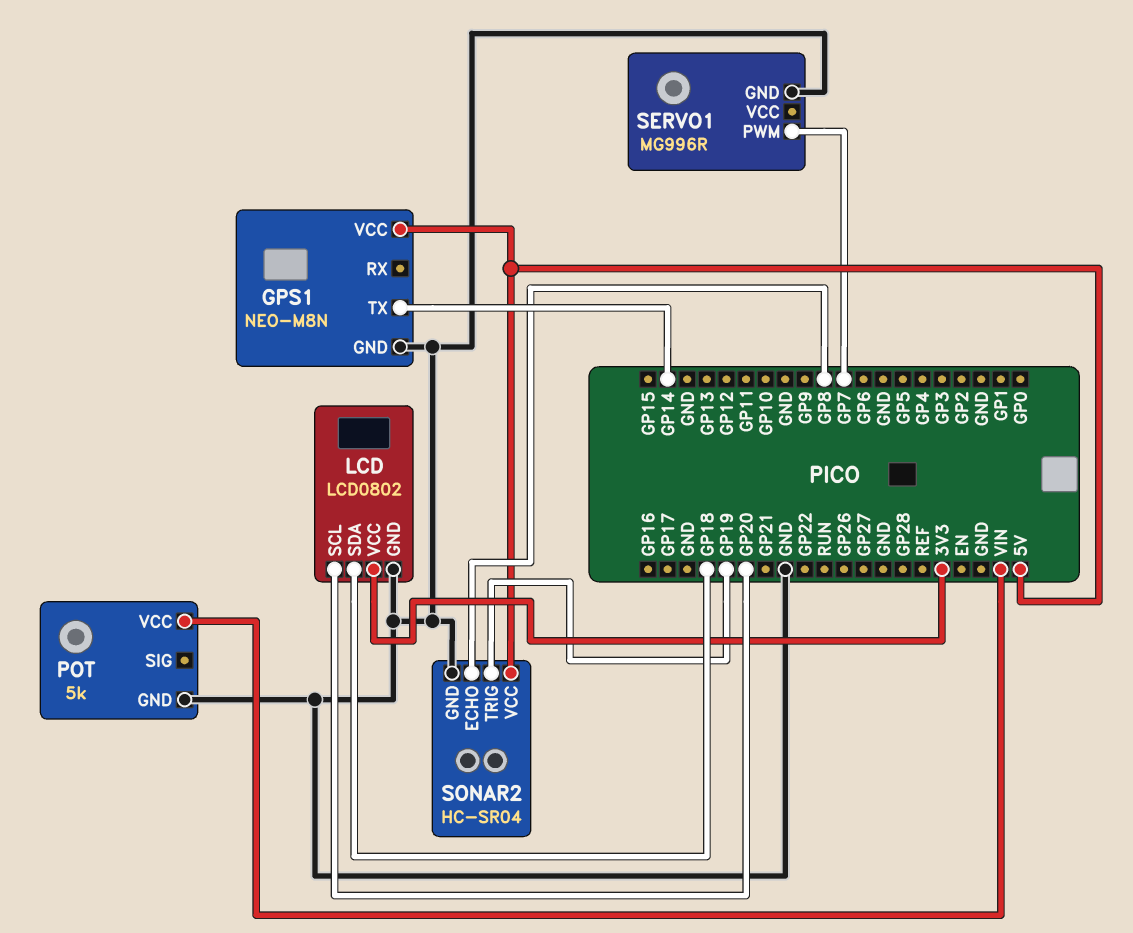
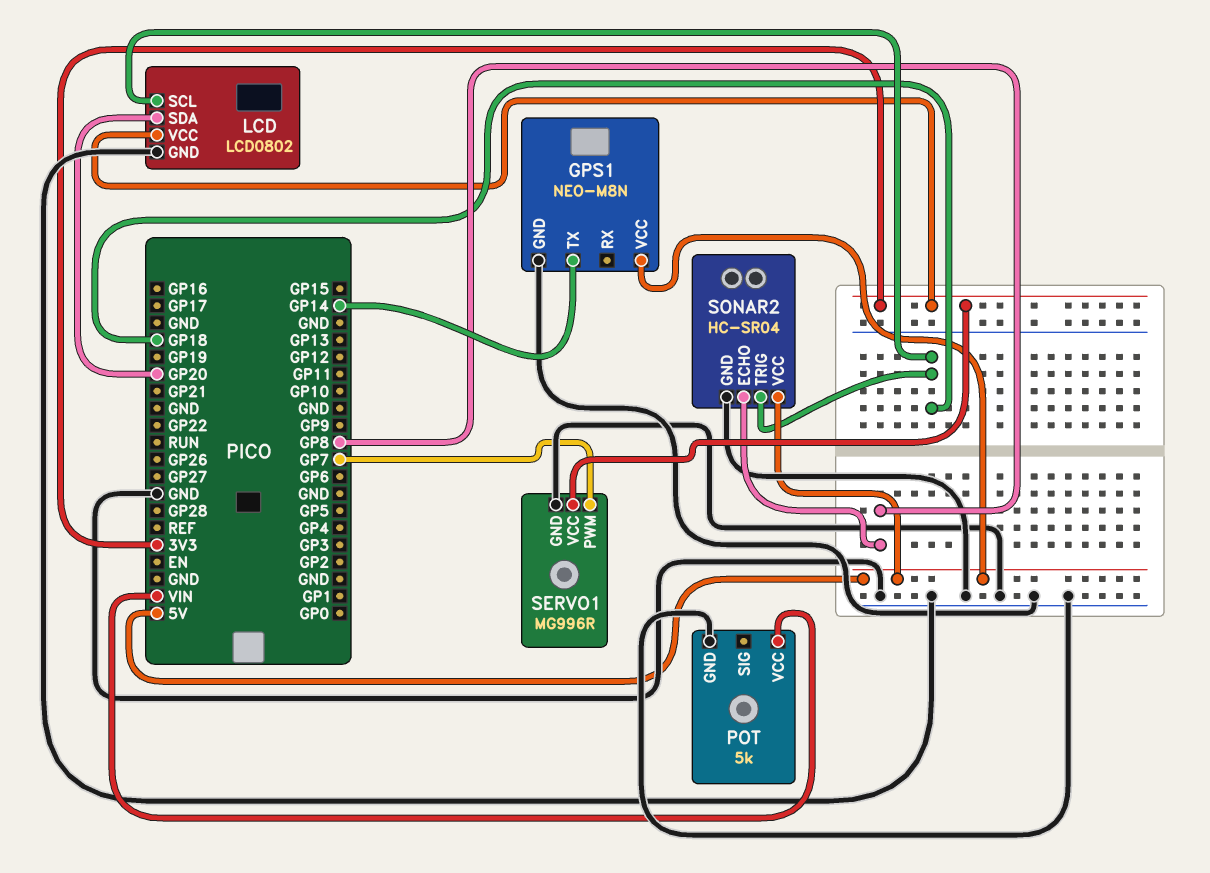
LCD pin SCL: GP20 -> GP18
LCD pin SDA: GP18 -> GP20
SERVO1 pin VCC: none -> 3V3
SONAR2 pin TRIG: GP19 -> GP18

